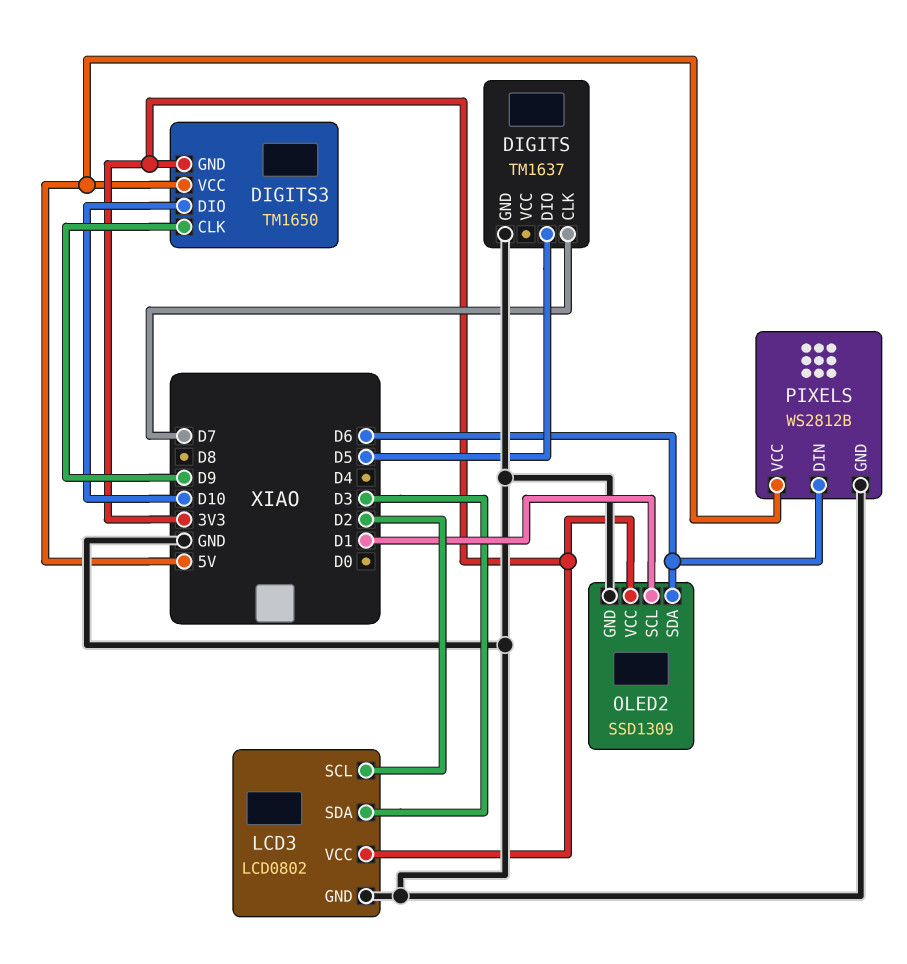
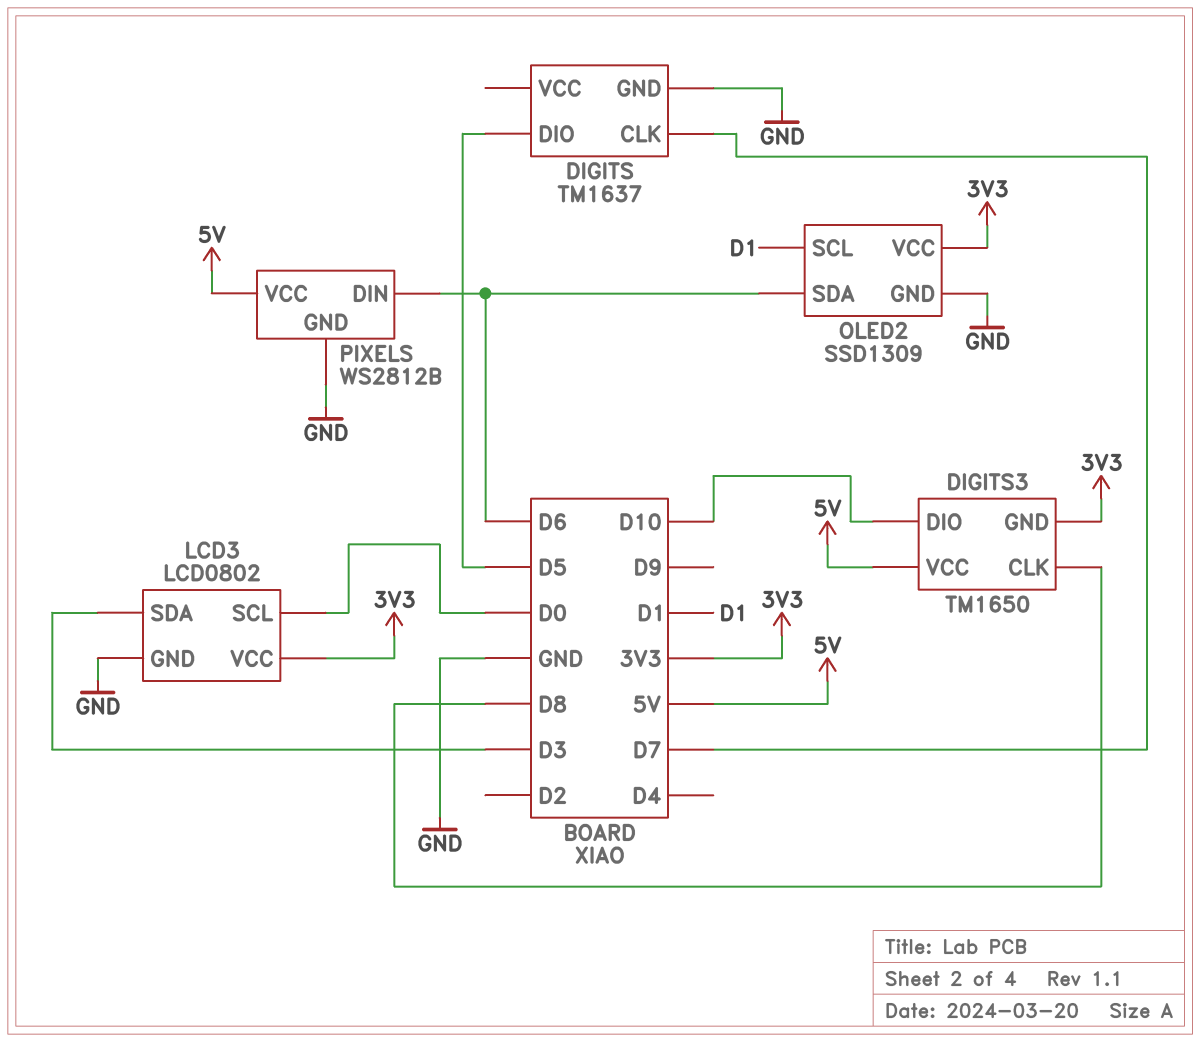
DIGITS3 pin CLK: D9 -> D8
LCD3 pin SCL: D2 -> D0

